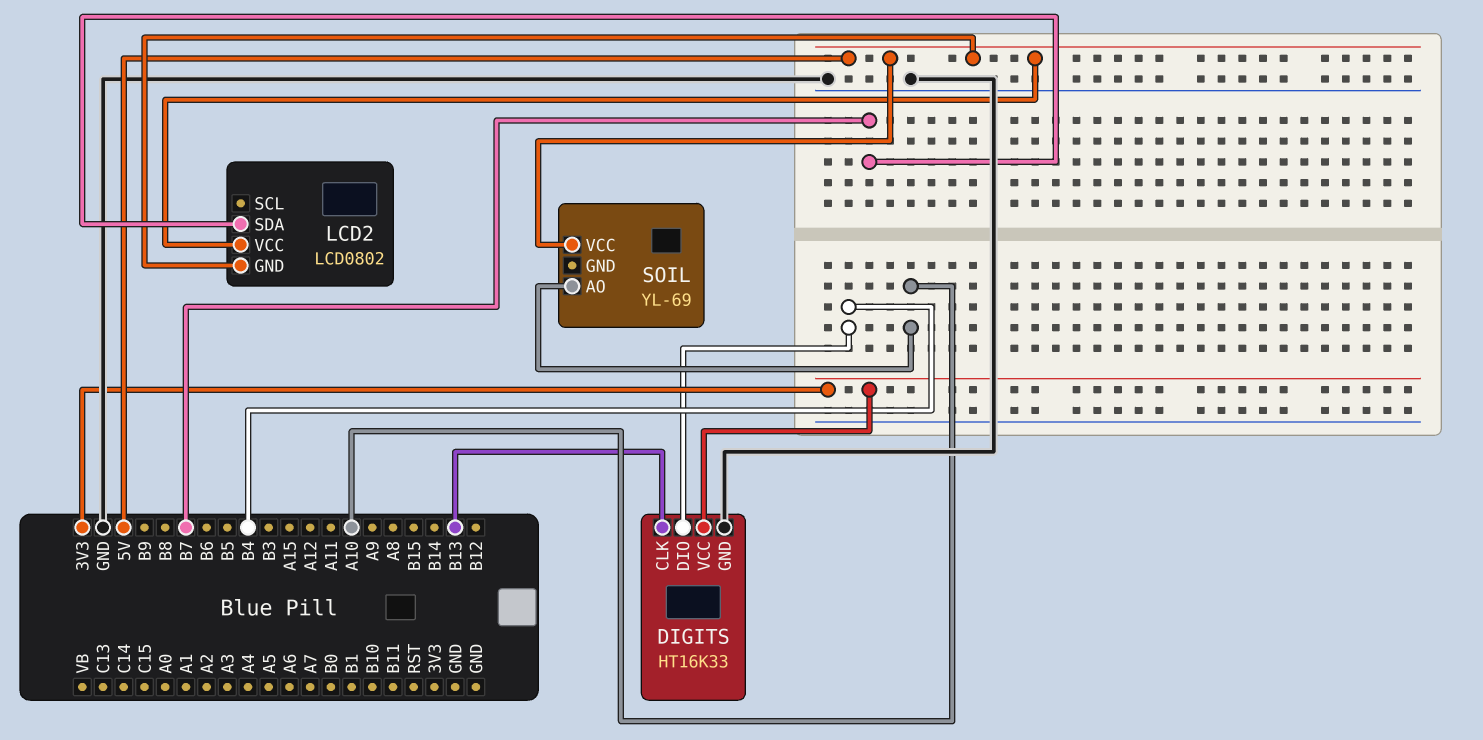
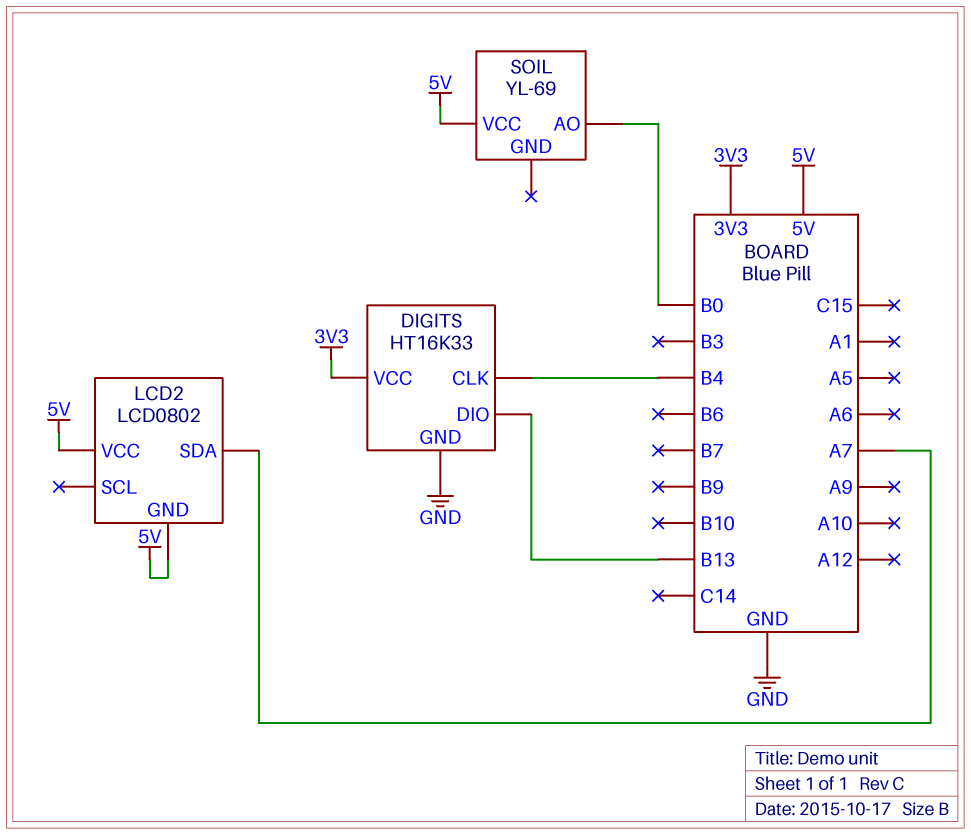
DIGITS pin CLK: B13 -> B4
DIGITS pin DIO: B4 -> B13
LCD2 pin SDA: B7 -> A7
SOIL pin AO: A10 -> B0

